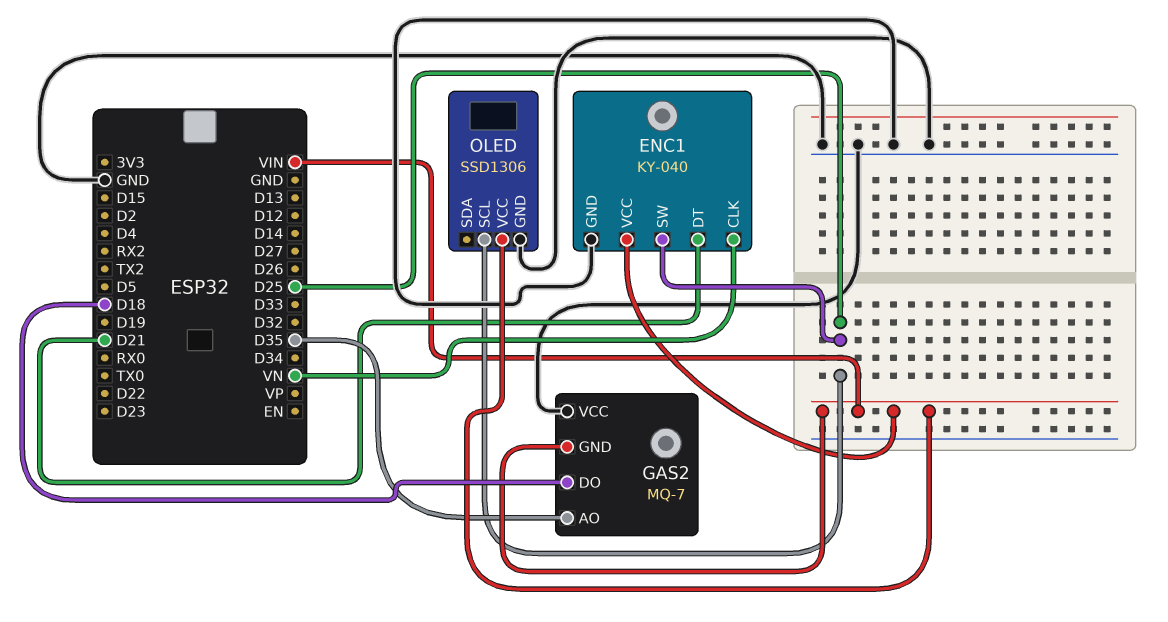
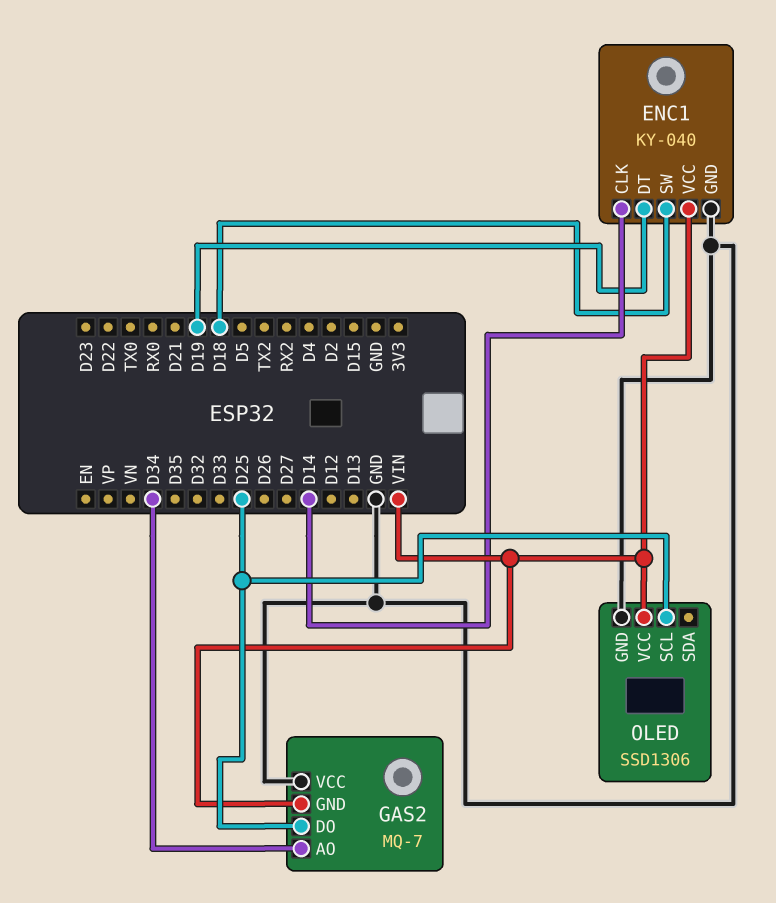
ENC1 pin CLK: VN -> D14
ENC1 pin DT: D21 -> D19
ENC1 pin SW: D25 -> D18
GAS2 pin AO: D35 -> D34
GAS2 pin DO: D18 -> D25

